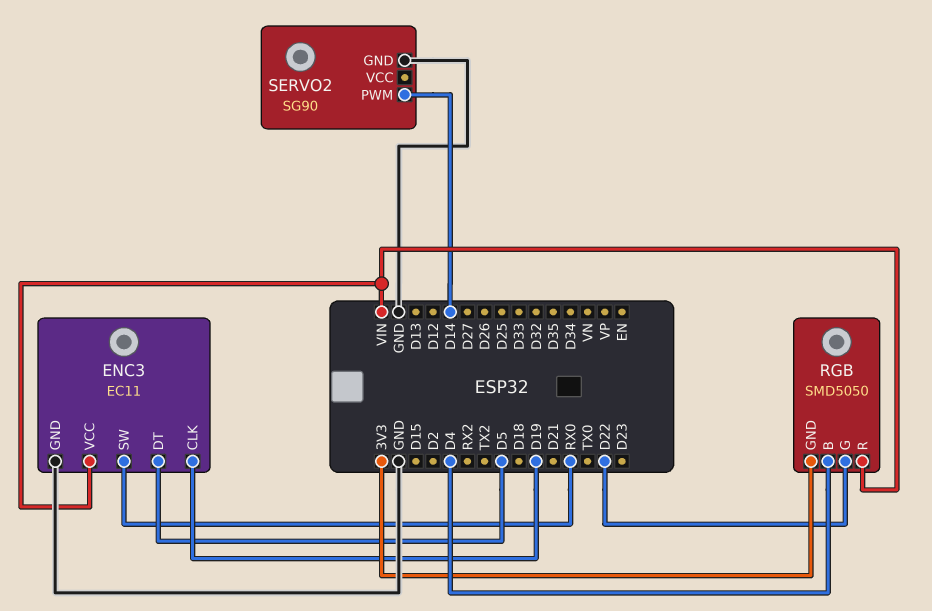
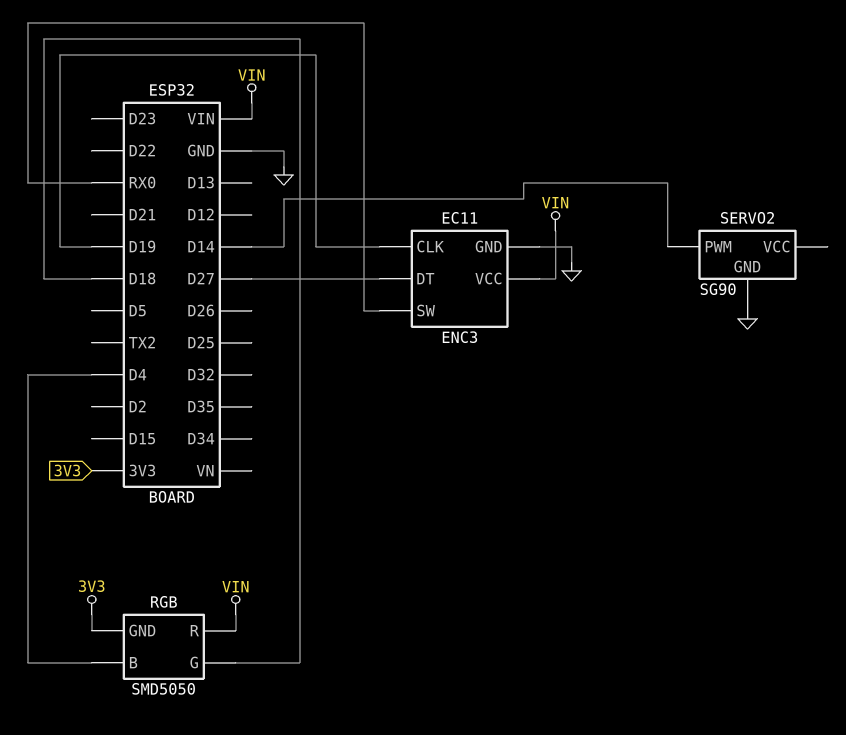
ENC3 pin DT: D5 -> D27
RGB pin G: D22 -> D18

